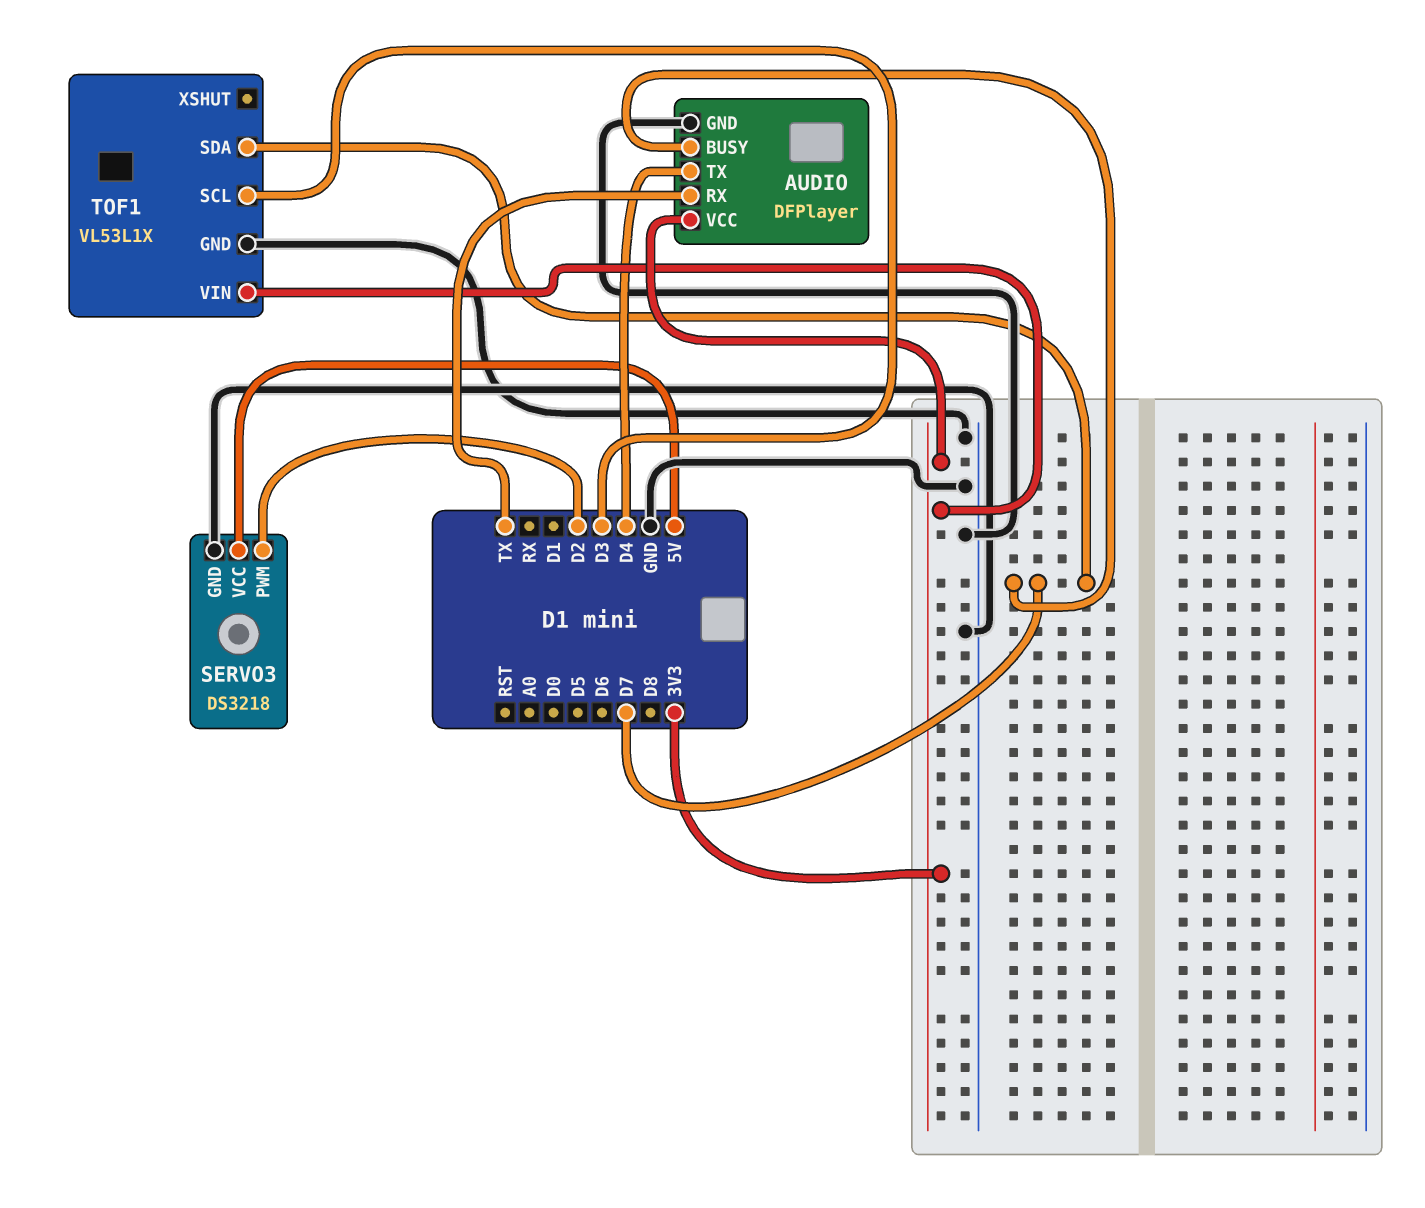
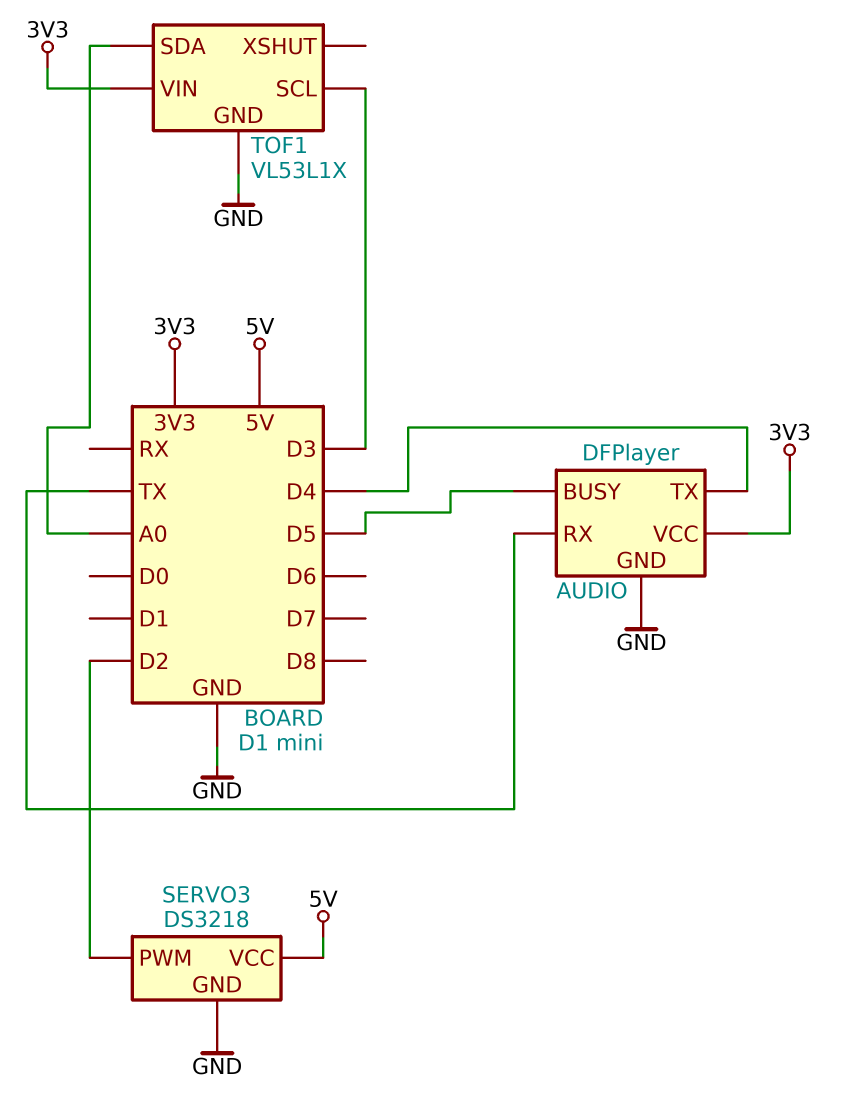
AUDIO pin BUSY: D7 -> D5
TOF1 pin SDA: D7 -> A0

